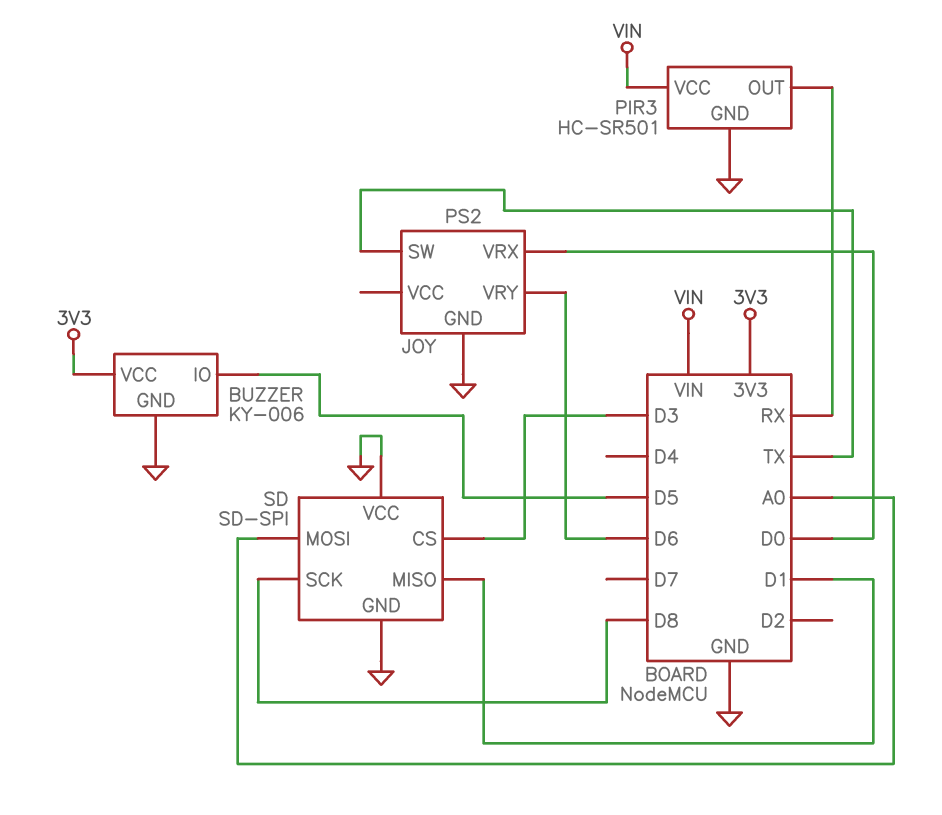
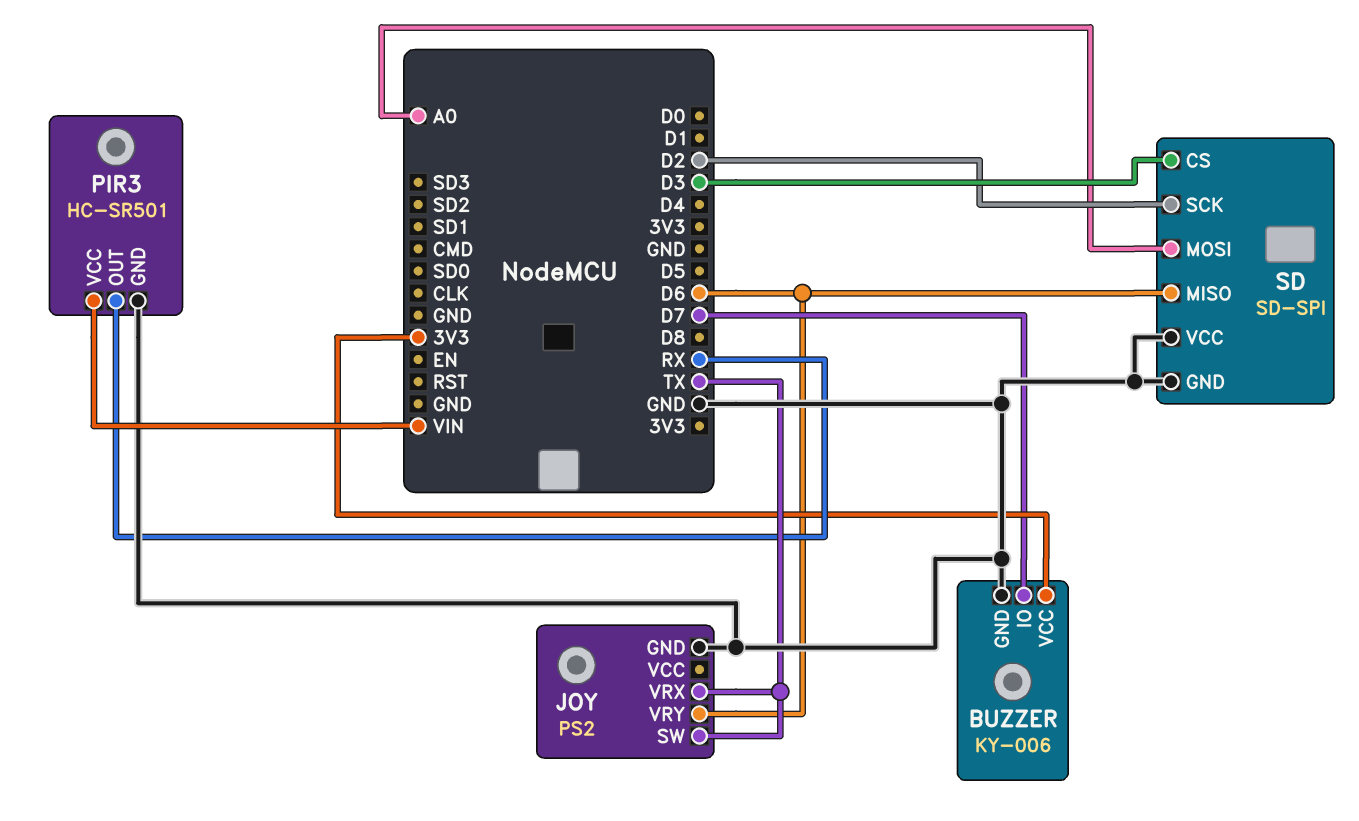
BUZZER pin IO: D5 -> D7
JOY pin VRX: D0 -> TX
SD pin MISO: D1 -> D6
SD pin SCK: D8 -> D2

